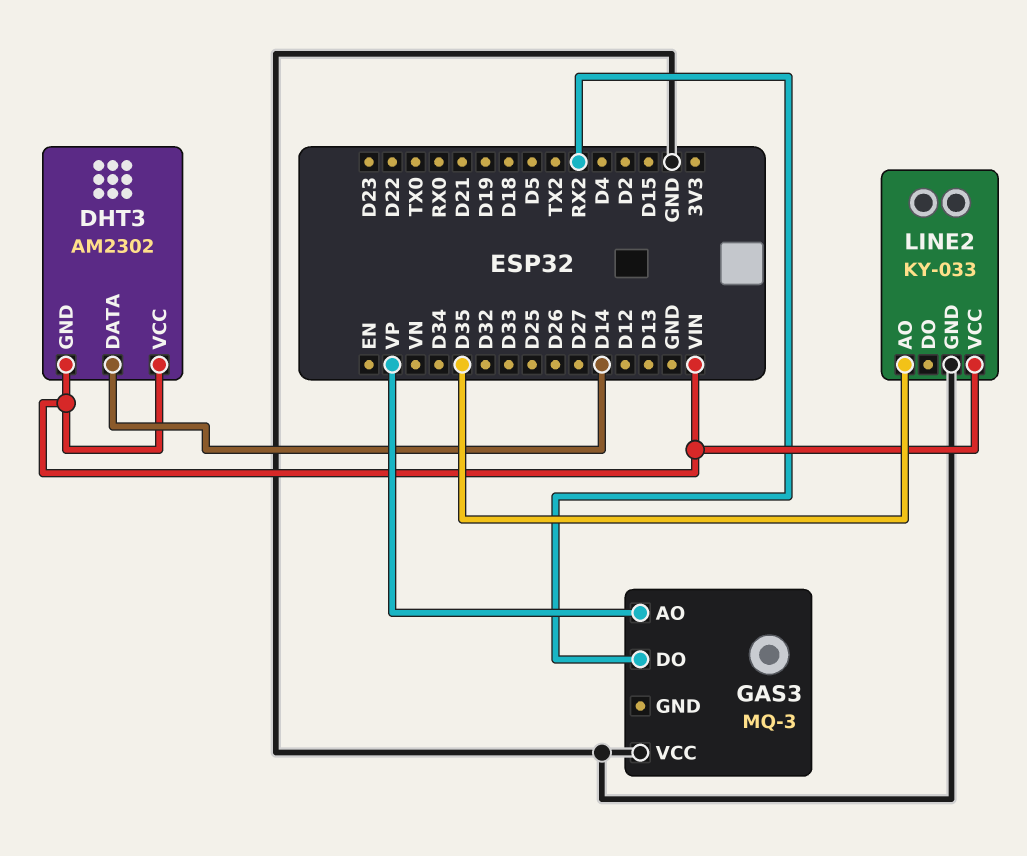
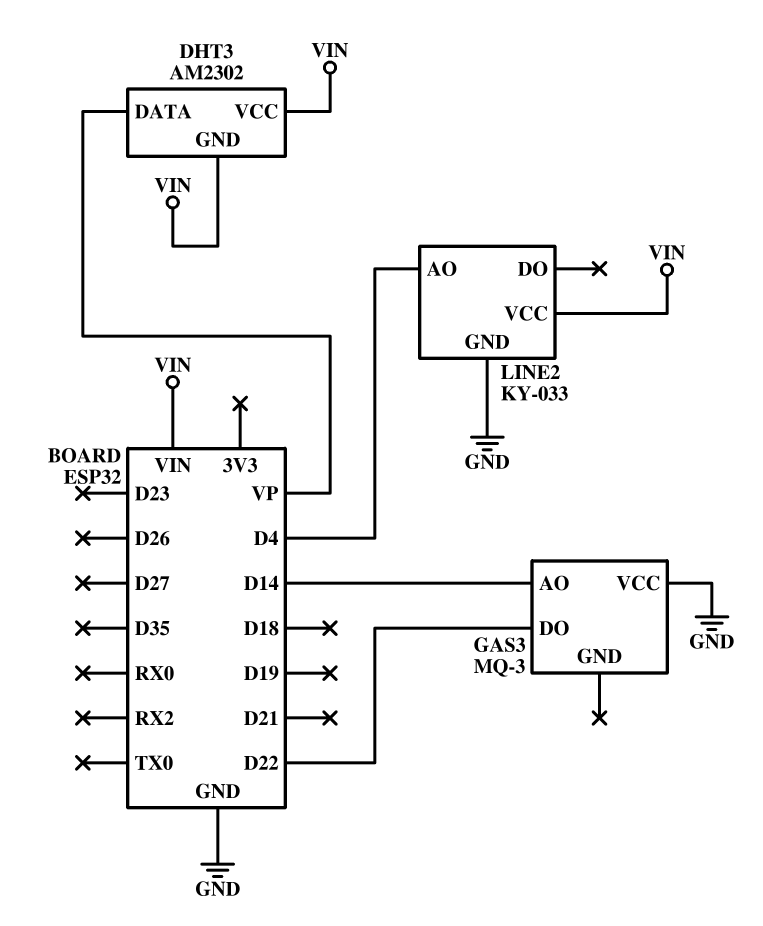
DHT3 pin DATA: D14 -> VP
GAS3 pin AO: VP -> D14
GAS3 pin DO: RX2 -> D22
LINE2 pin AO: D35 -> D4

